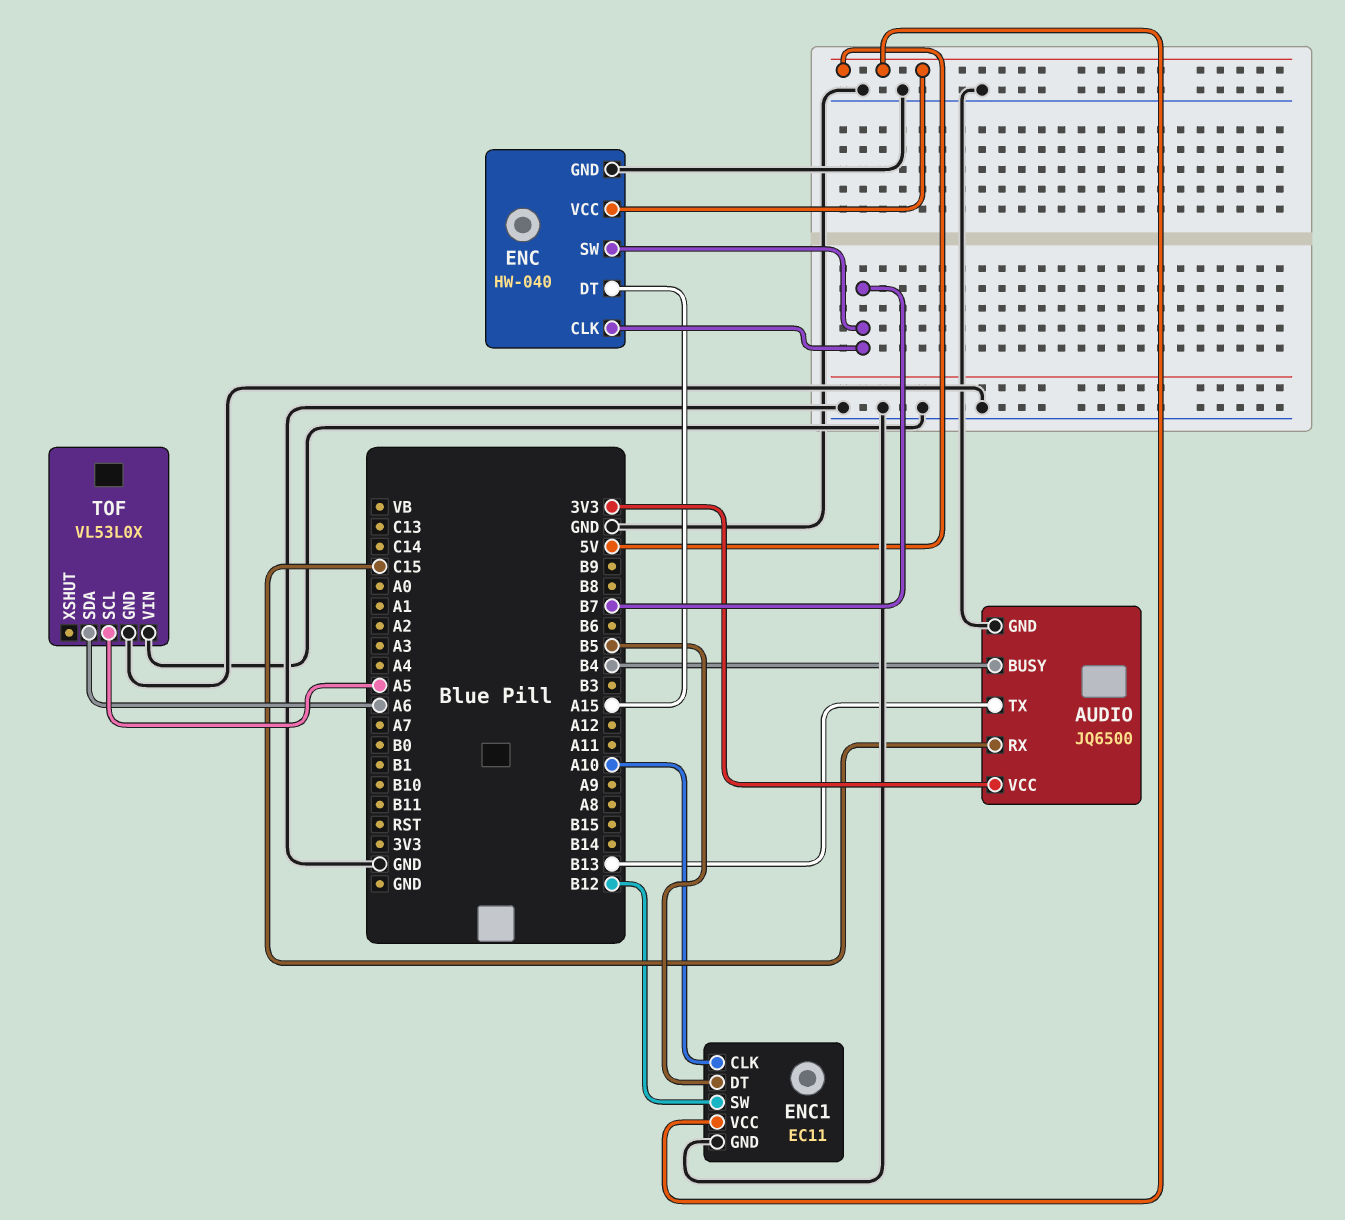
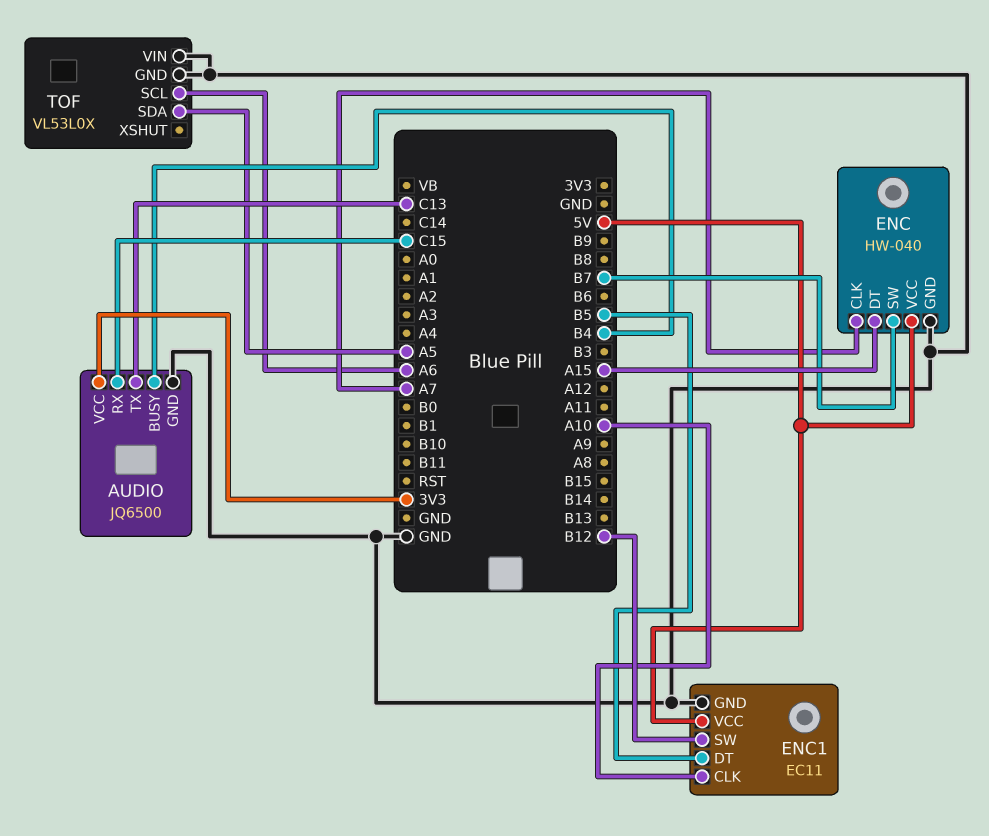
AUDIO pin TX: B13 -> C13
ENC pin CLK: B7 -> A7
TOF pin SCL: A5 -> A6
TOF pin SDA: A6 -> A5

